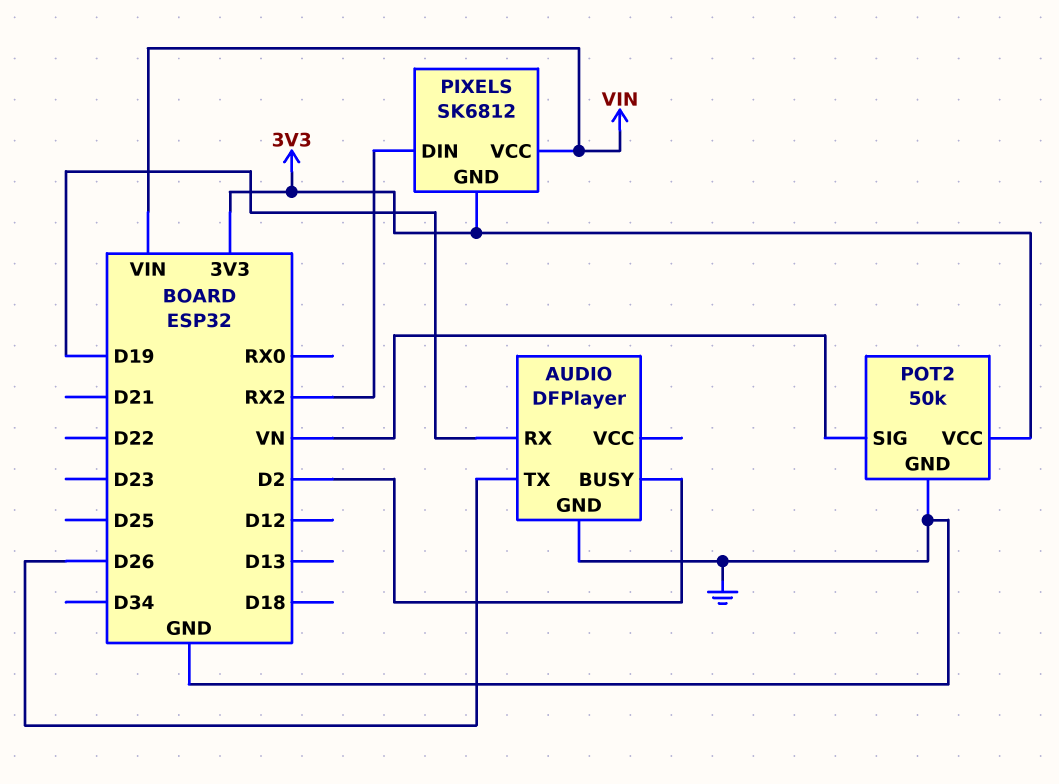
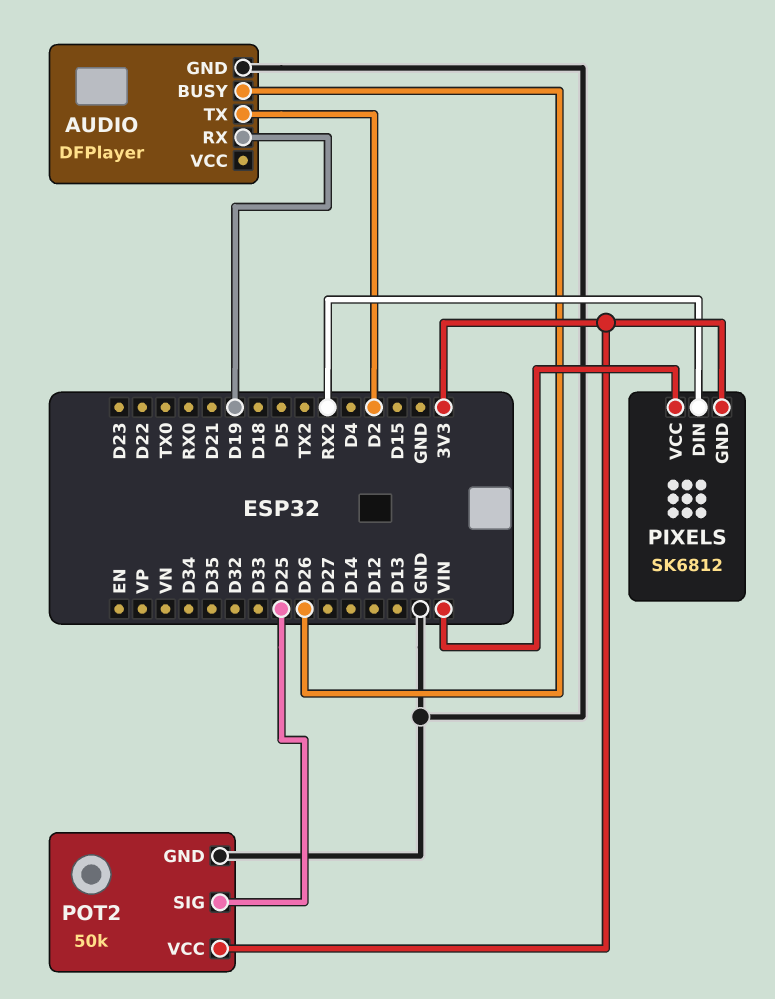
AUDIO pin BUSY: D2 -> D26
AUDIO pin TX: D26 -> D2
POT2 pin SIG: VN -> D25

